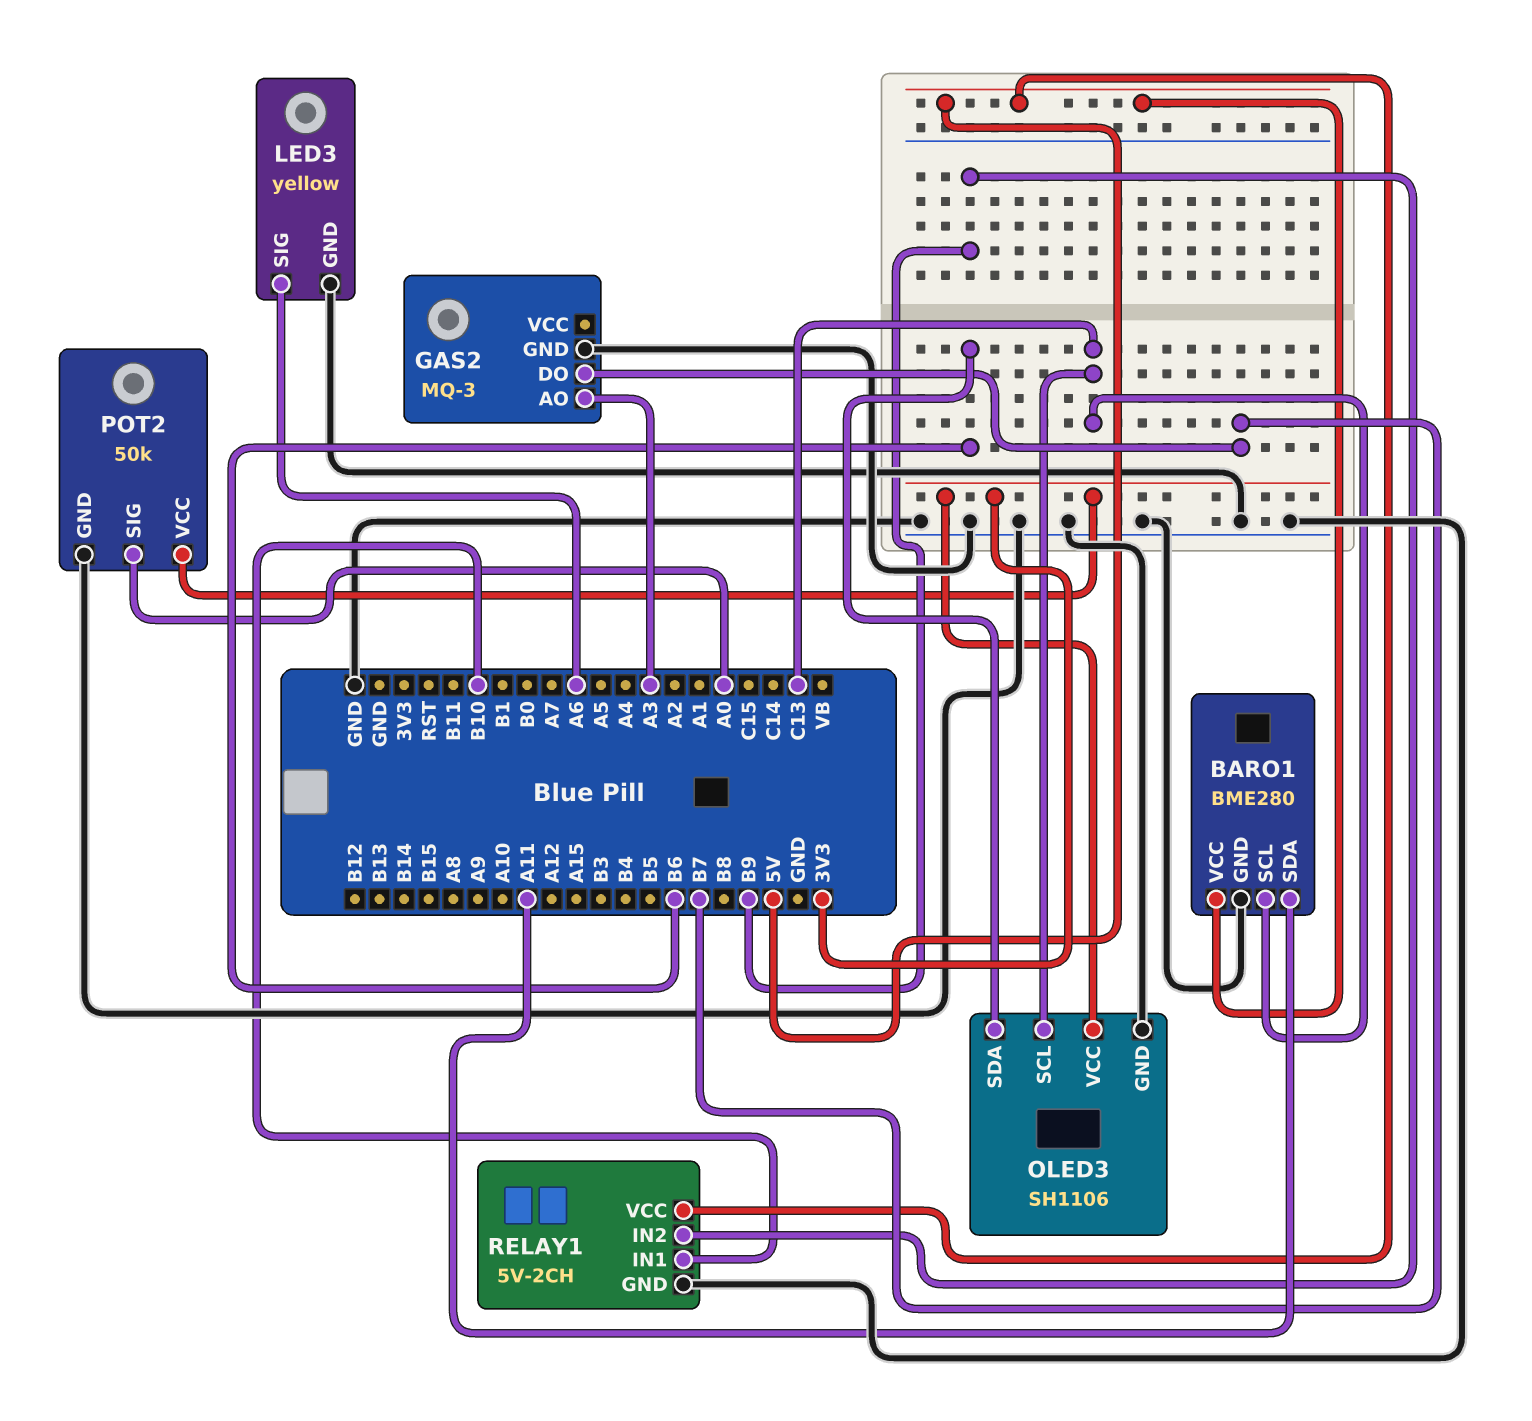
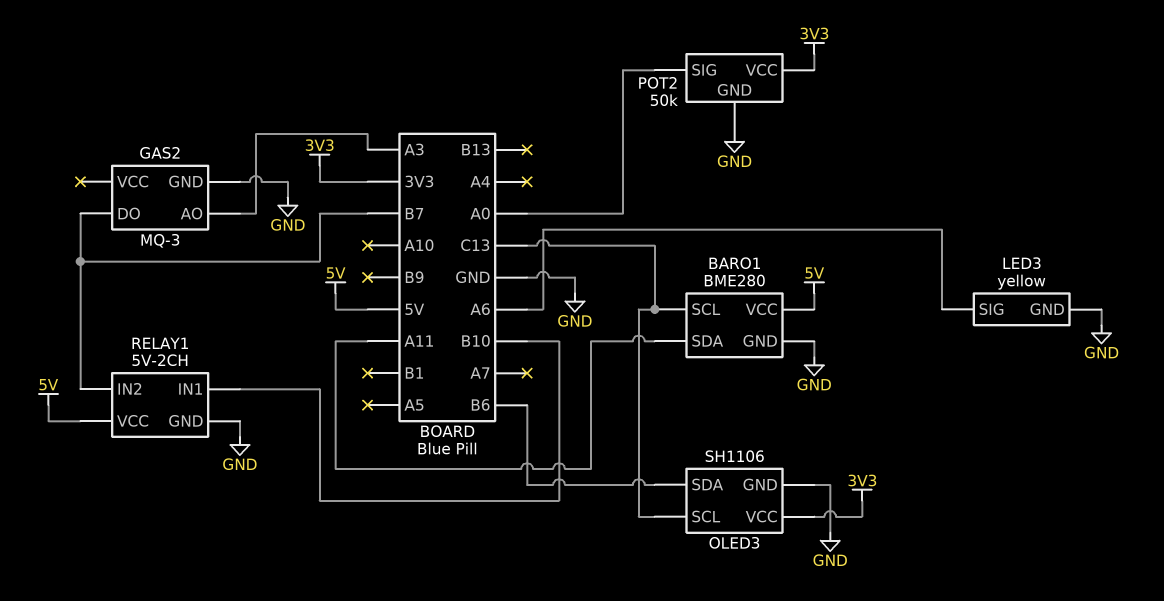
RELAY1 pin IN2: B9 -> B7

